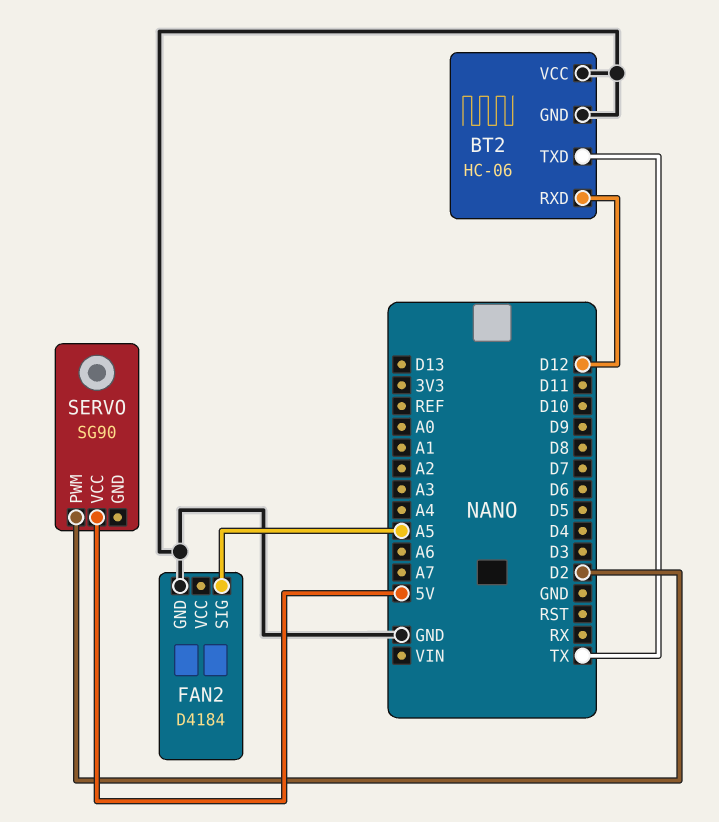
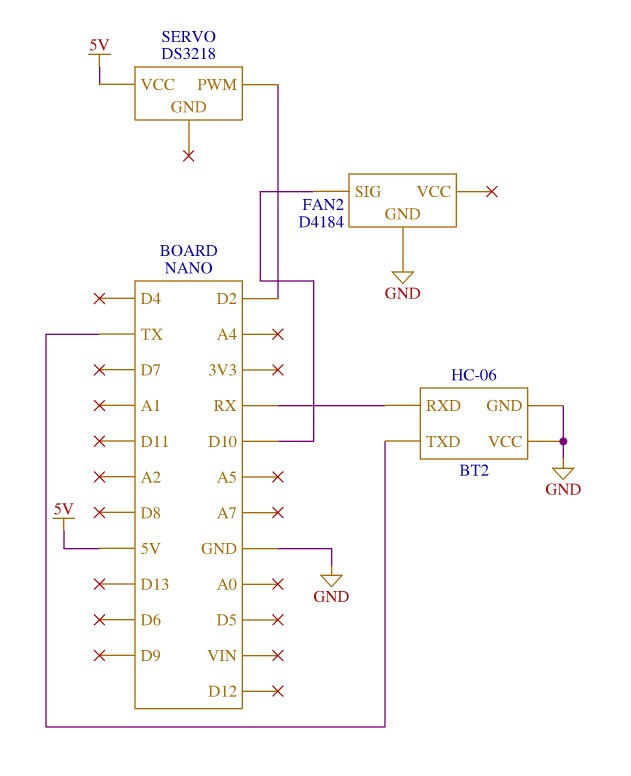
BT2 pin RXD: D12 -> RX
FAN2 pin SIG: A5 -> D10
SERVO: SG90 -> DS3218

